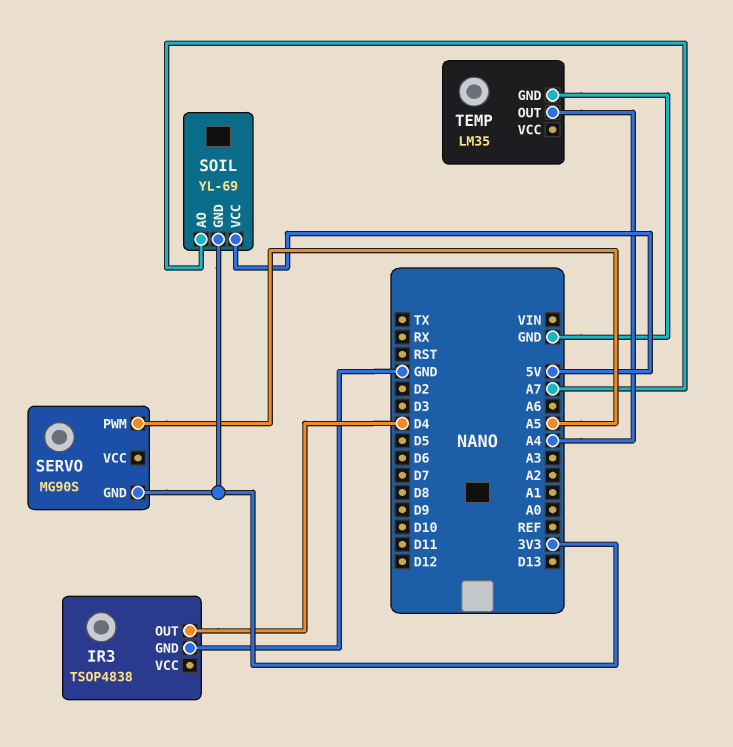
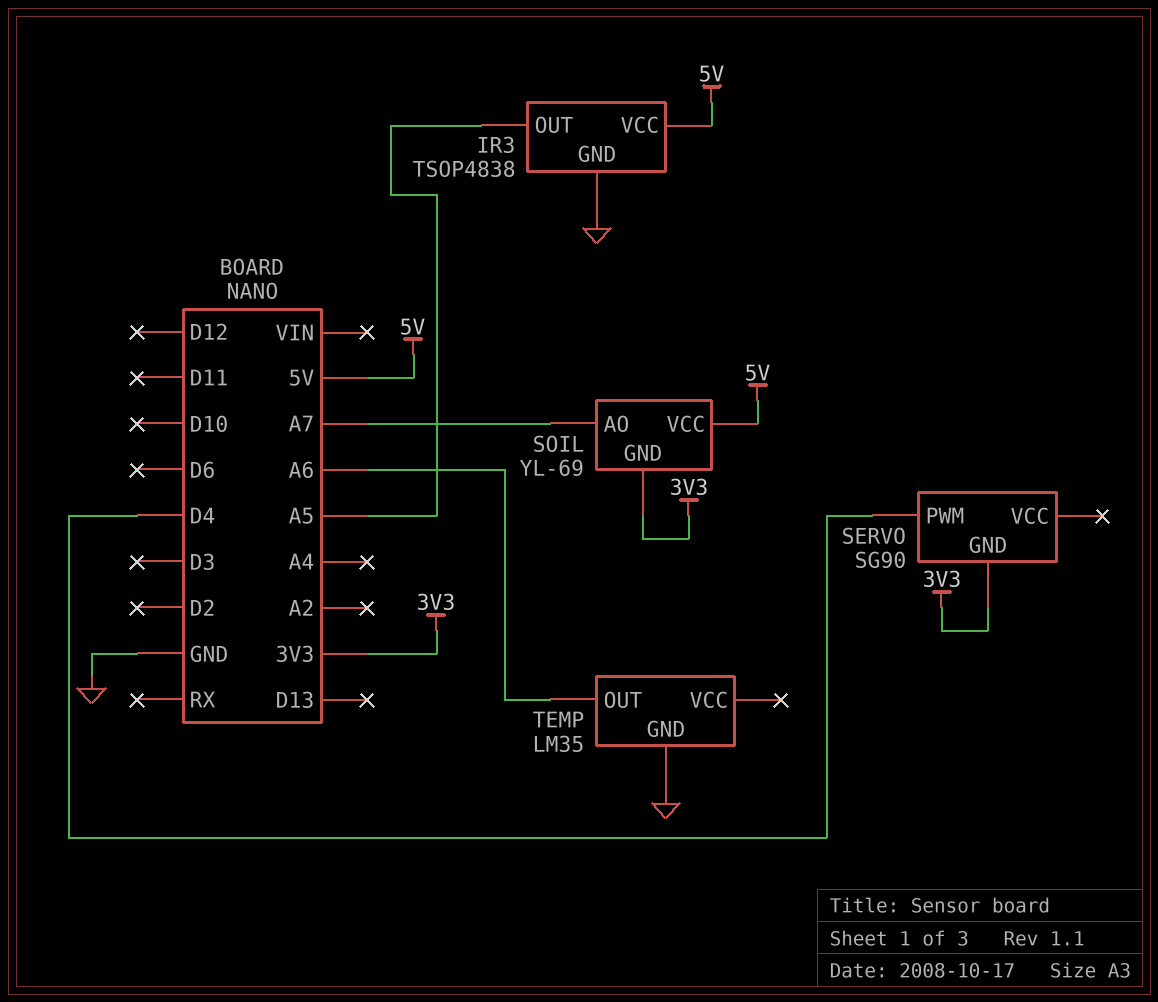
IR3 pin OUT: D4 -> A5
IR3 pin VCC: none -> 5V
SERVO: MG90S -> SG90
SERVO pin PWM: A5 -> D4
TEMP pin OUT: A4 -> A6

